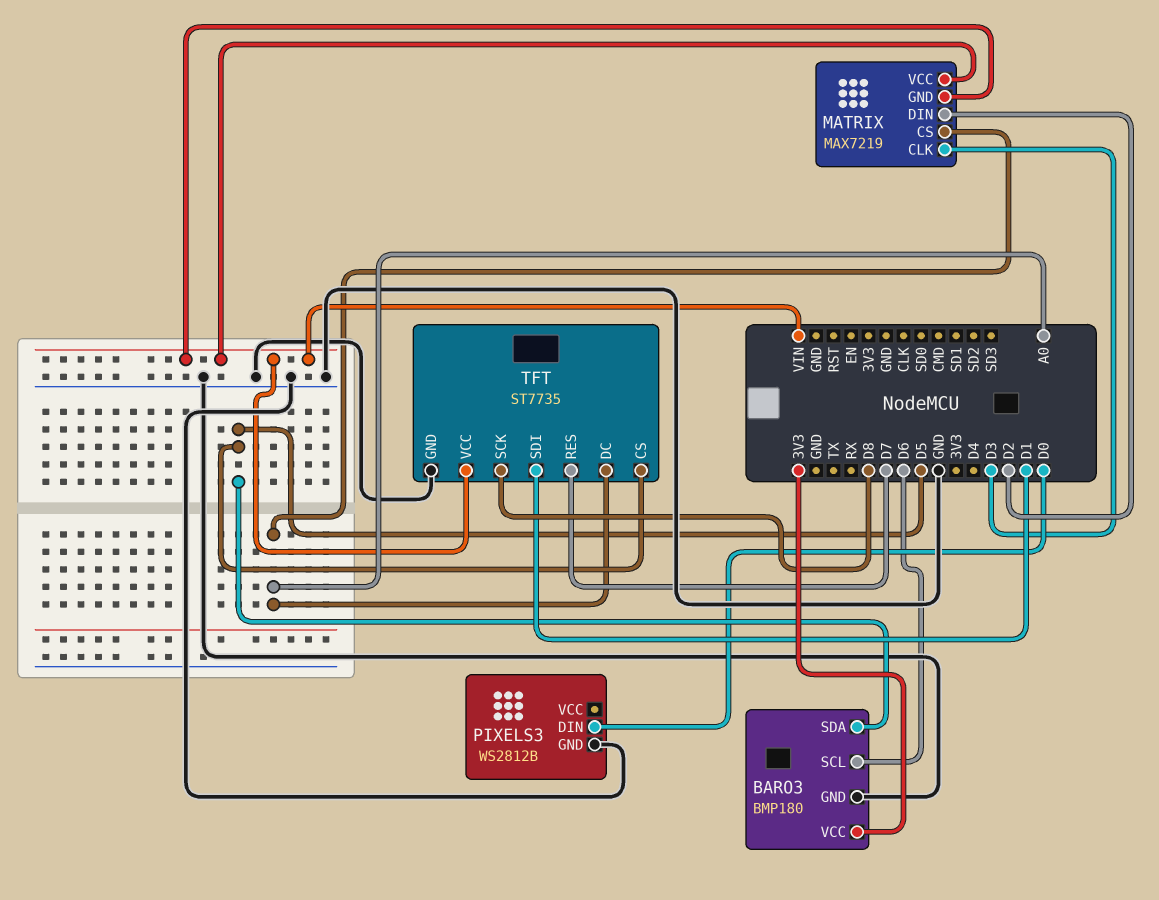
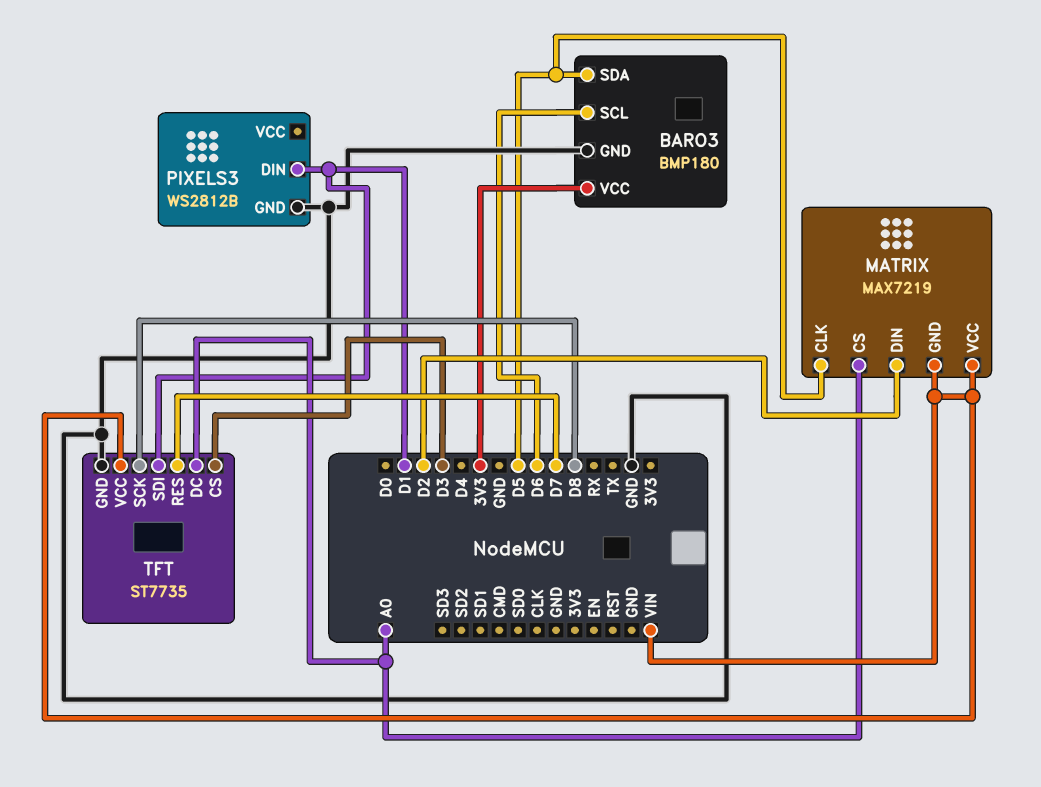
MATRIX pin CLK: D3 -> D5
PIXELS3 pin DIN: D0 -> D1
TFT pin CS: D5 -> D3

